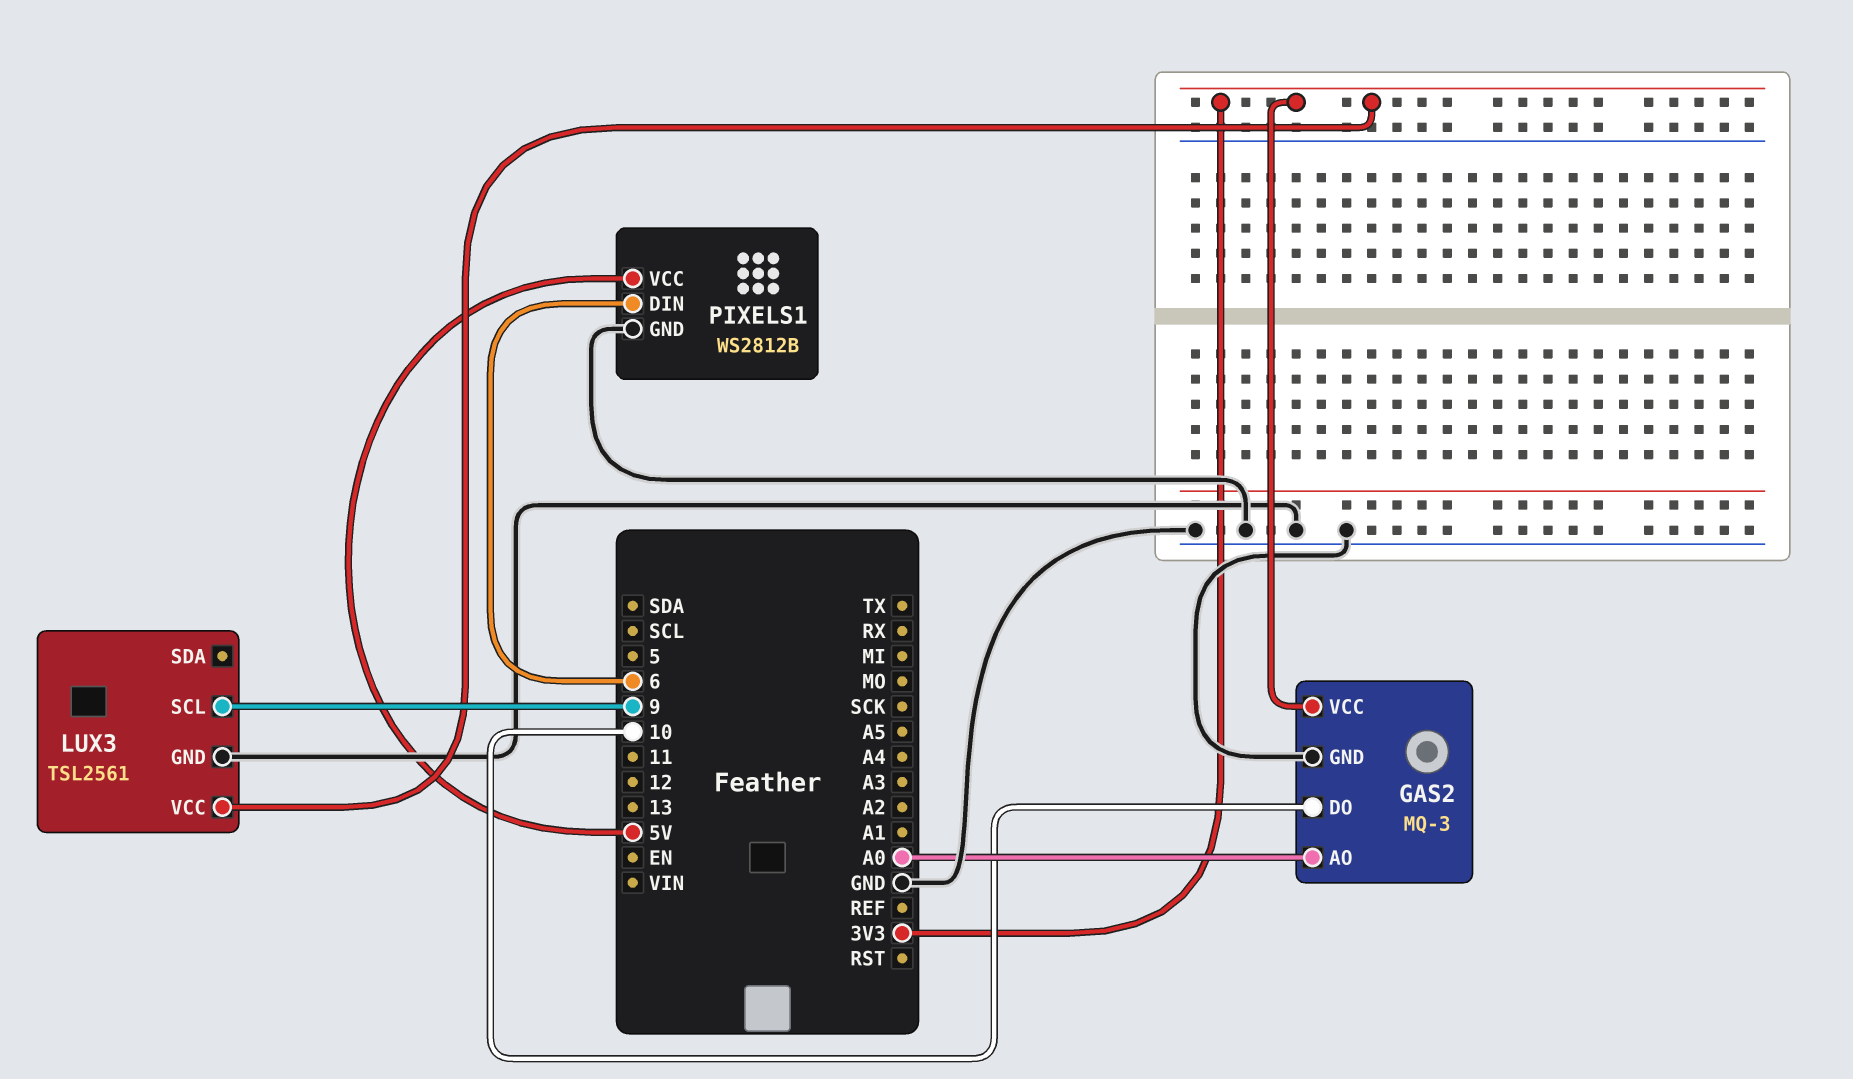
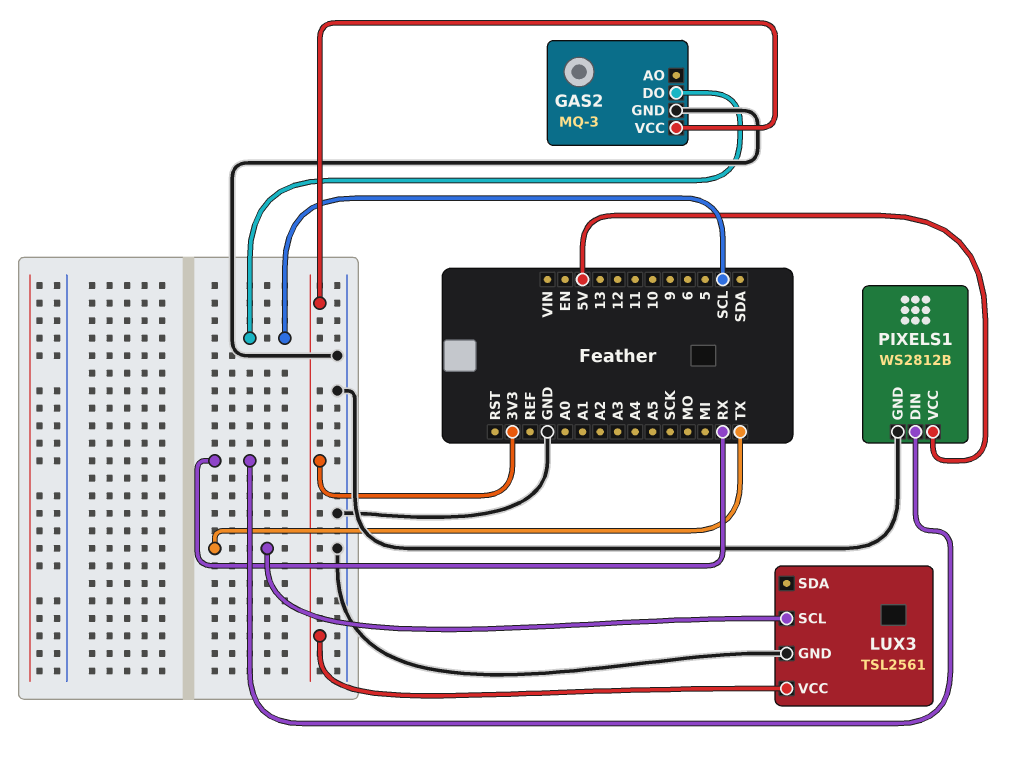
GAS2 pin AO: A0 -> none
GAS2 pin DO: 10 -> SCL
LUX3 pin SCL: 9 -> TX
PIXELS1 pin DIN: 6 -> RX

